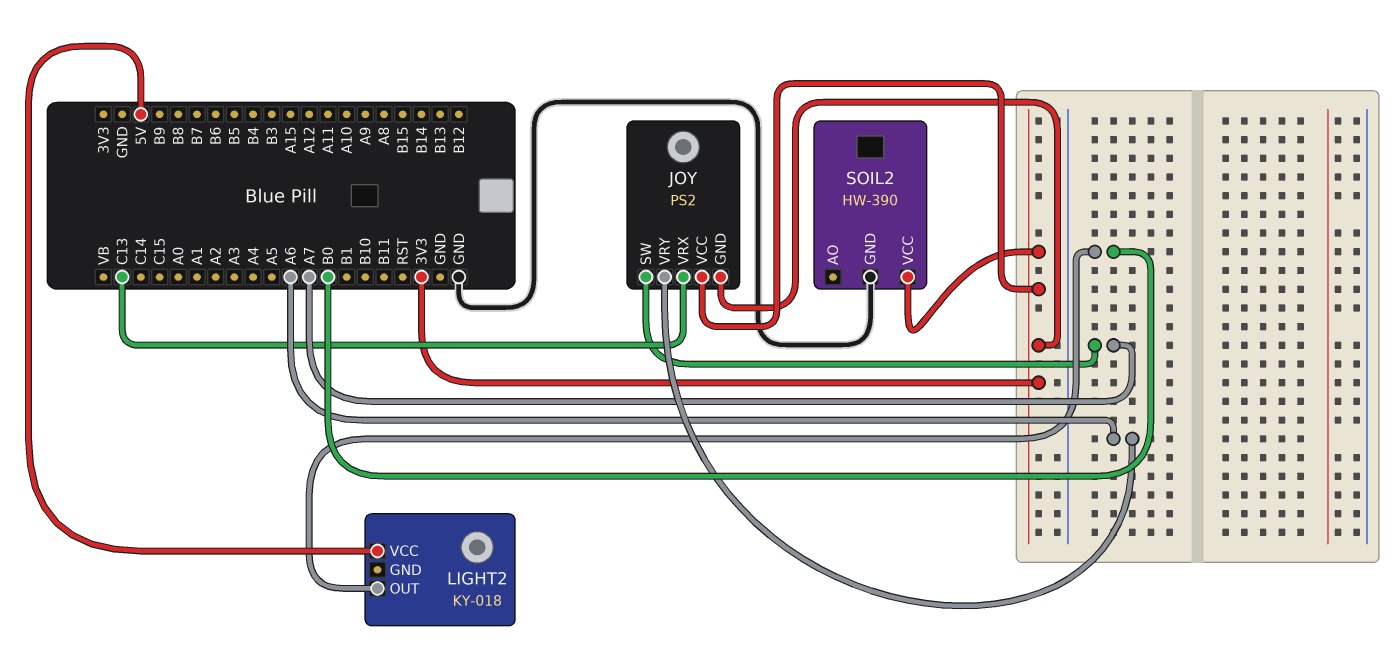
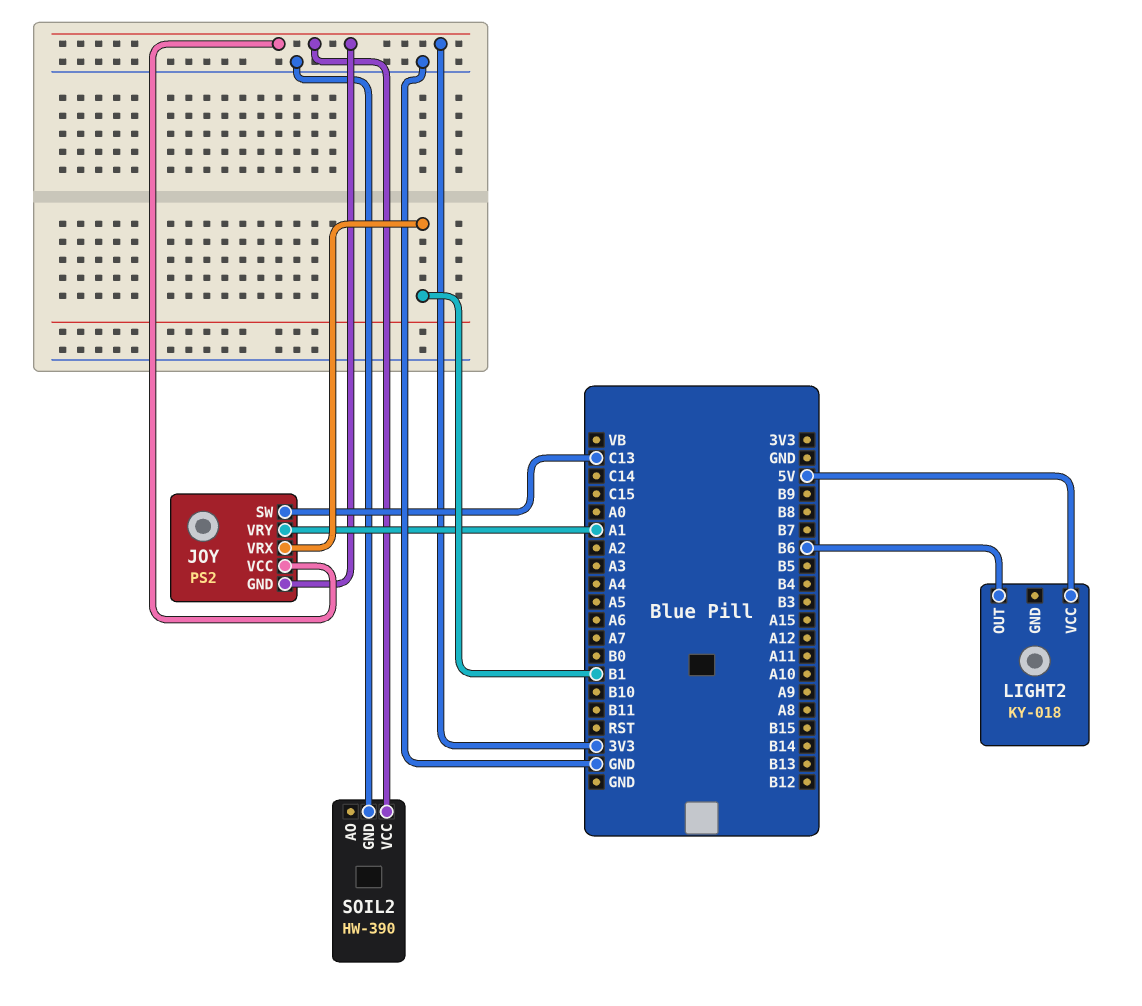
JOY pin SW: A7 -> C13
JOY pin VRX: C13 -> B1
JOY pin VRY: A6 -> A1
LIGHT2 pin OUT: B0 -> B6

